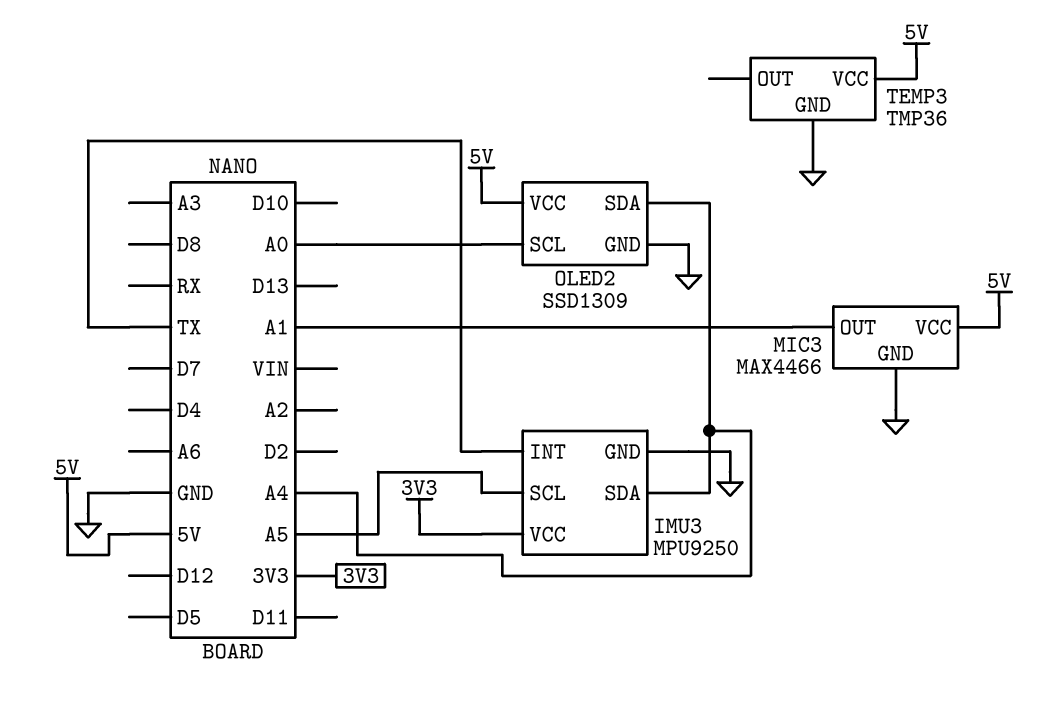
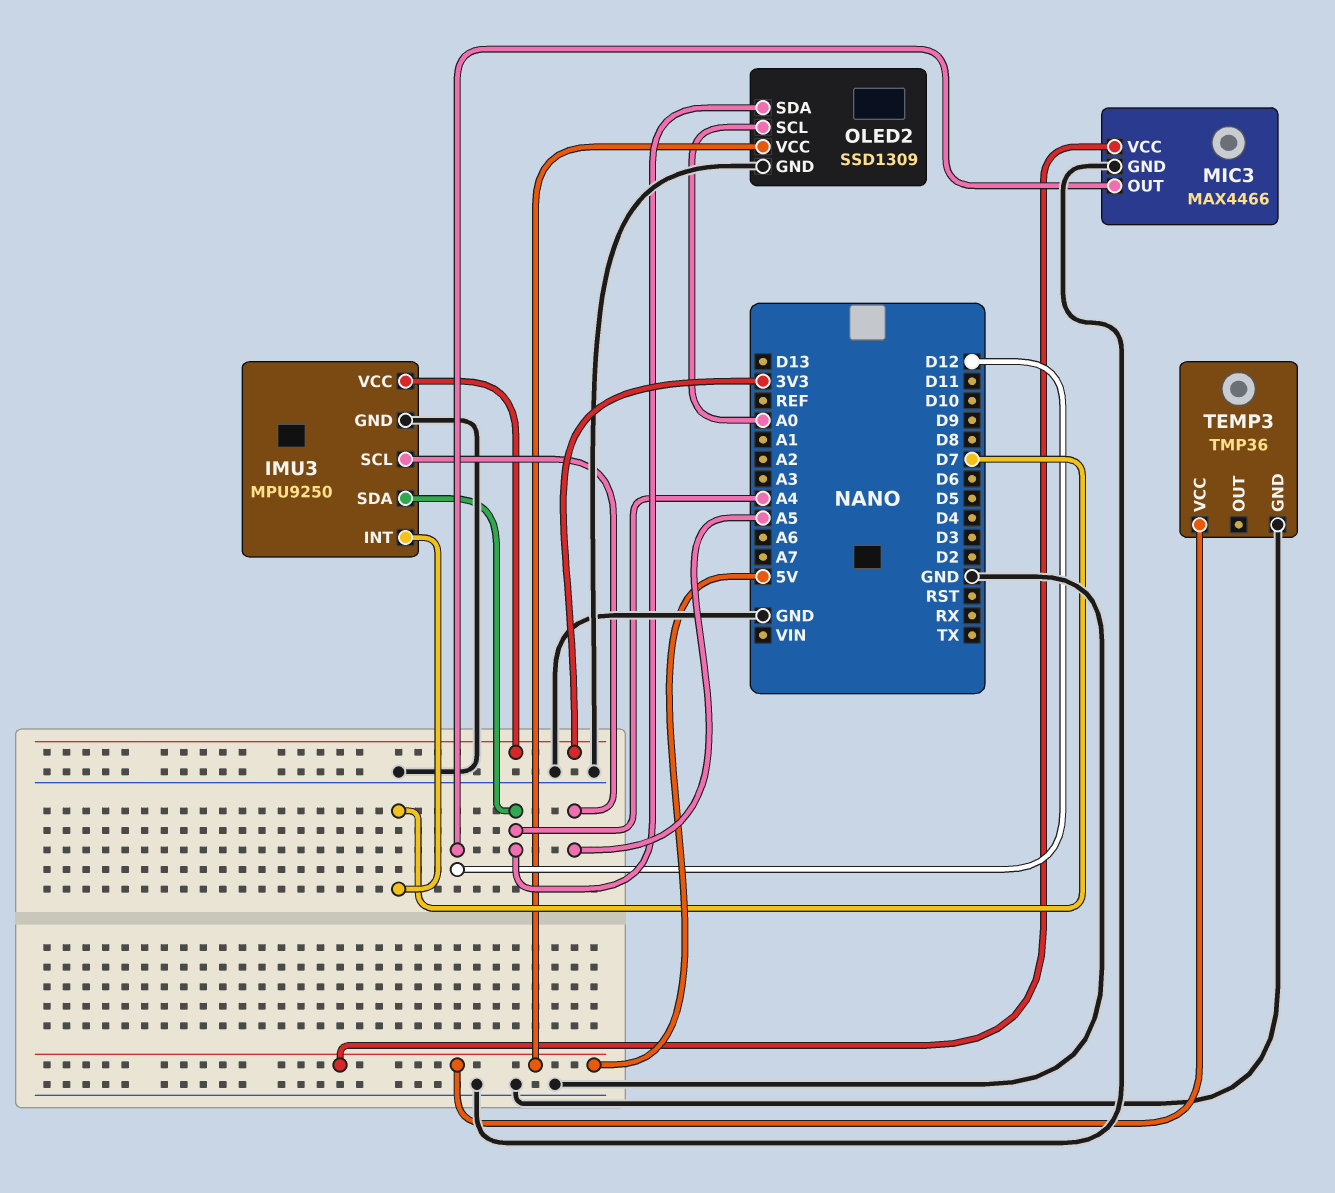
IMU3 pin INT: TX -> D7
MIC3 pin OUT: A1 -> D12

